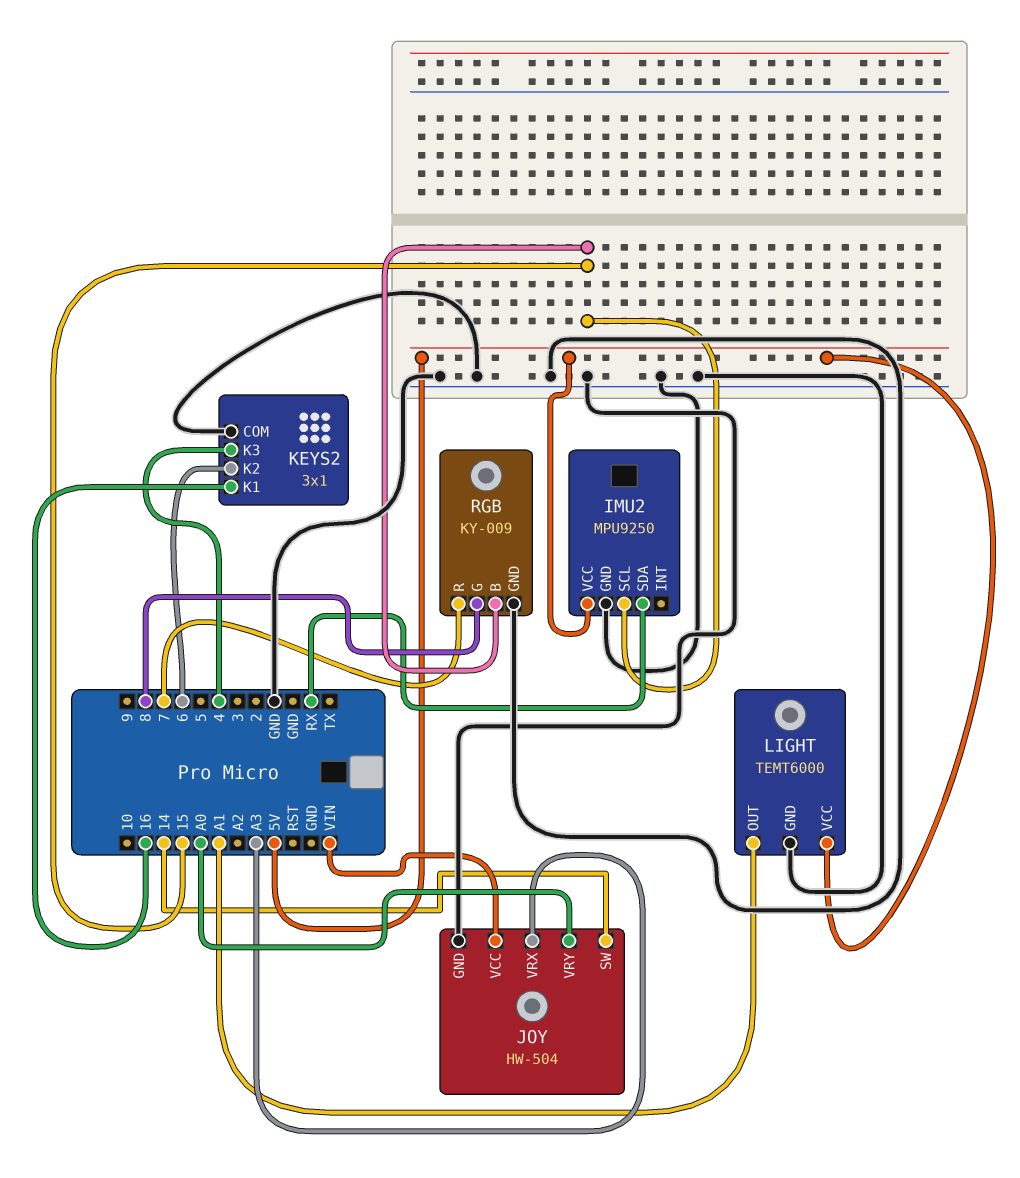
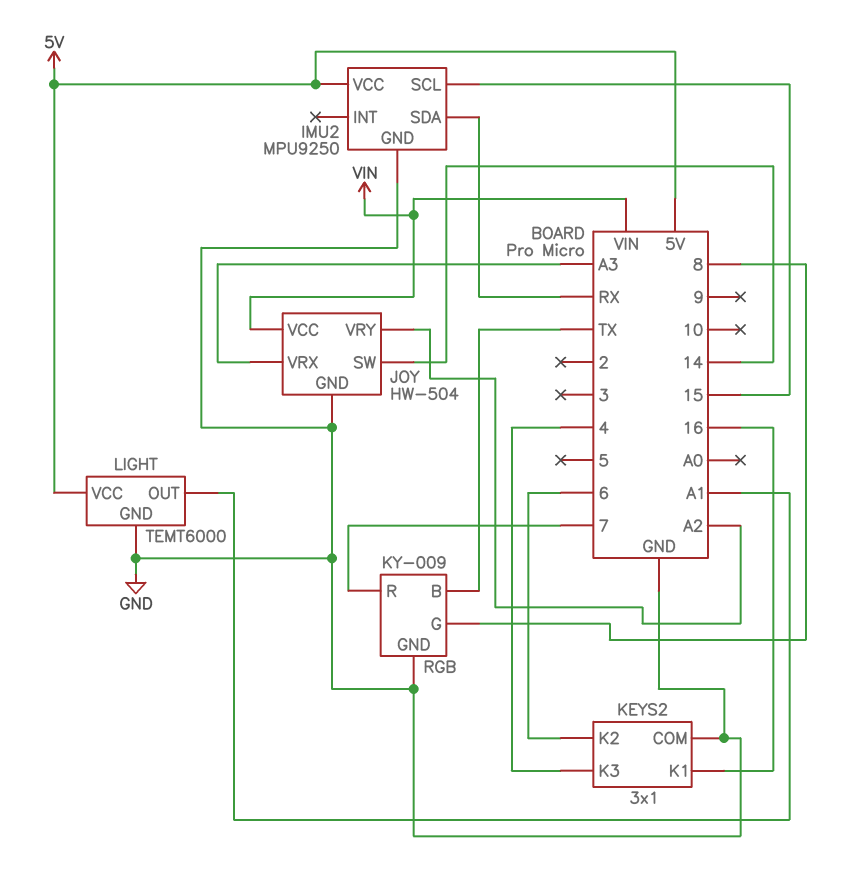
JOY pin VRY: A0 -> A2
RGB pin B: 15 -> TX

